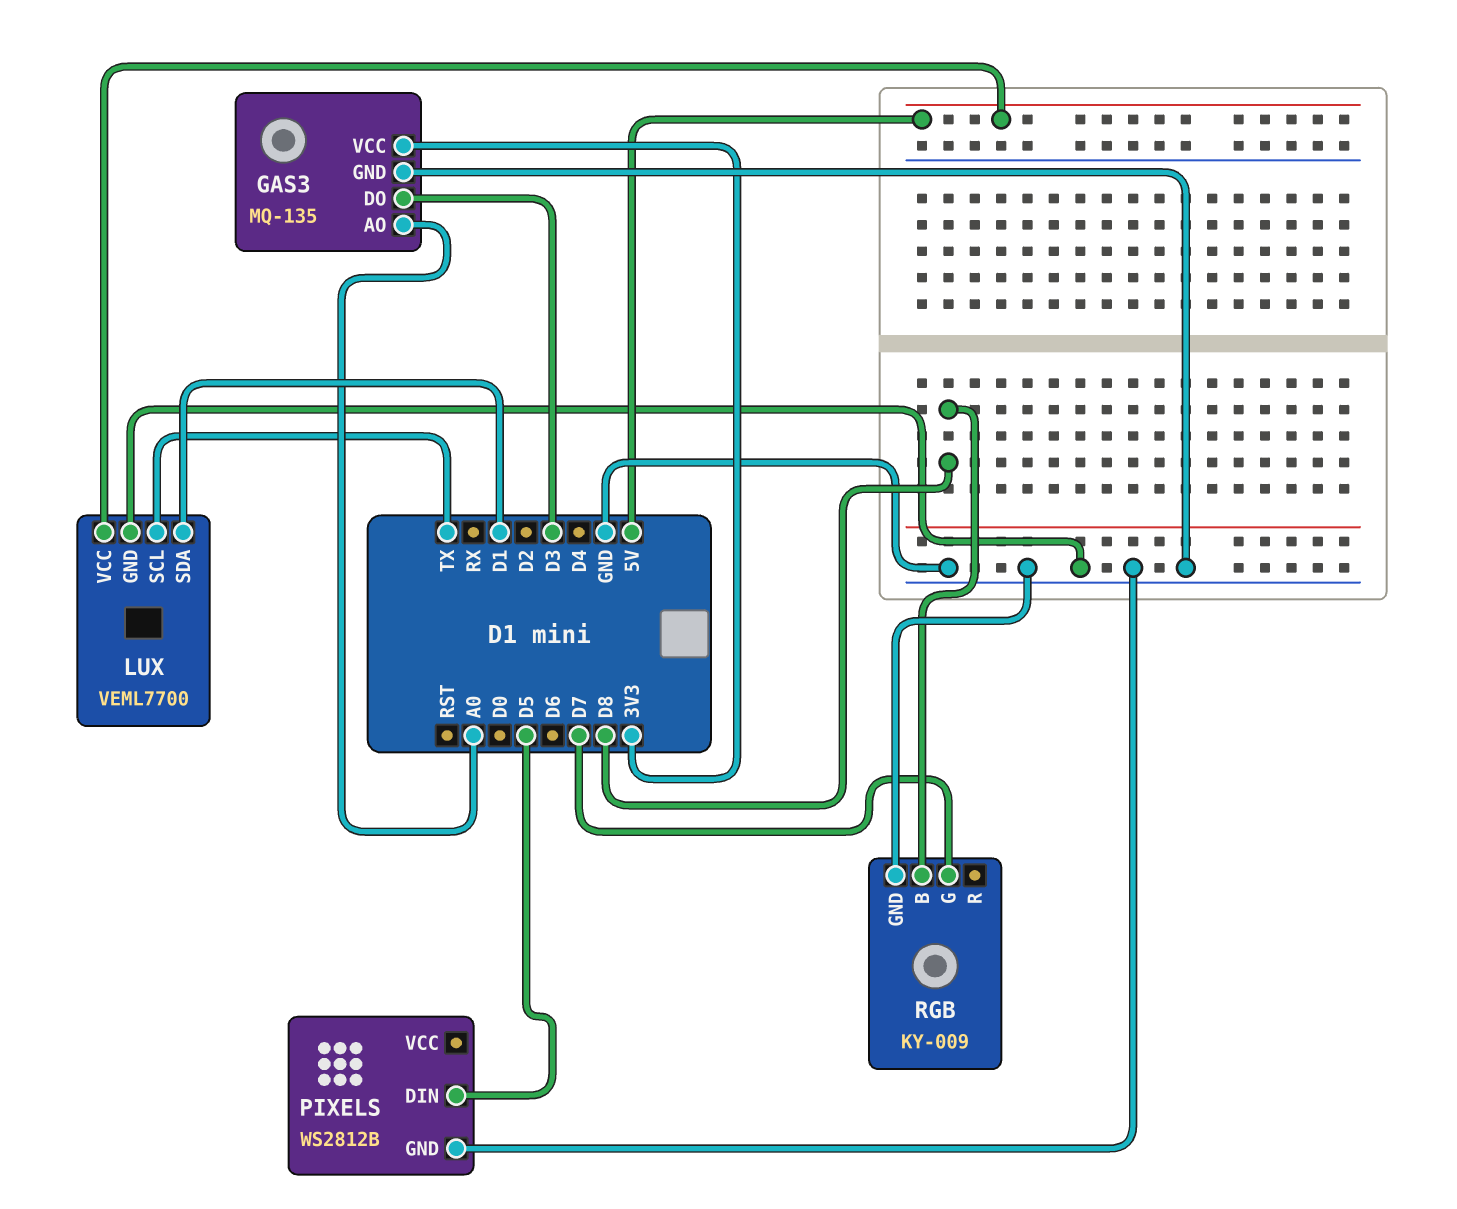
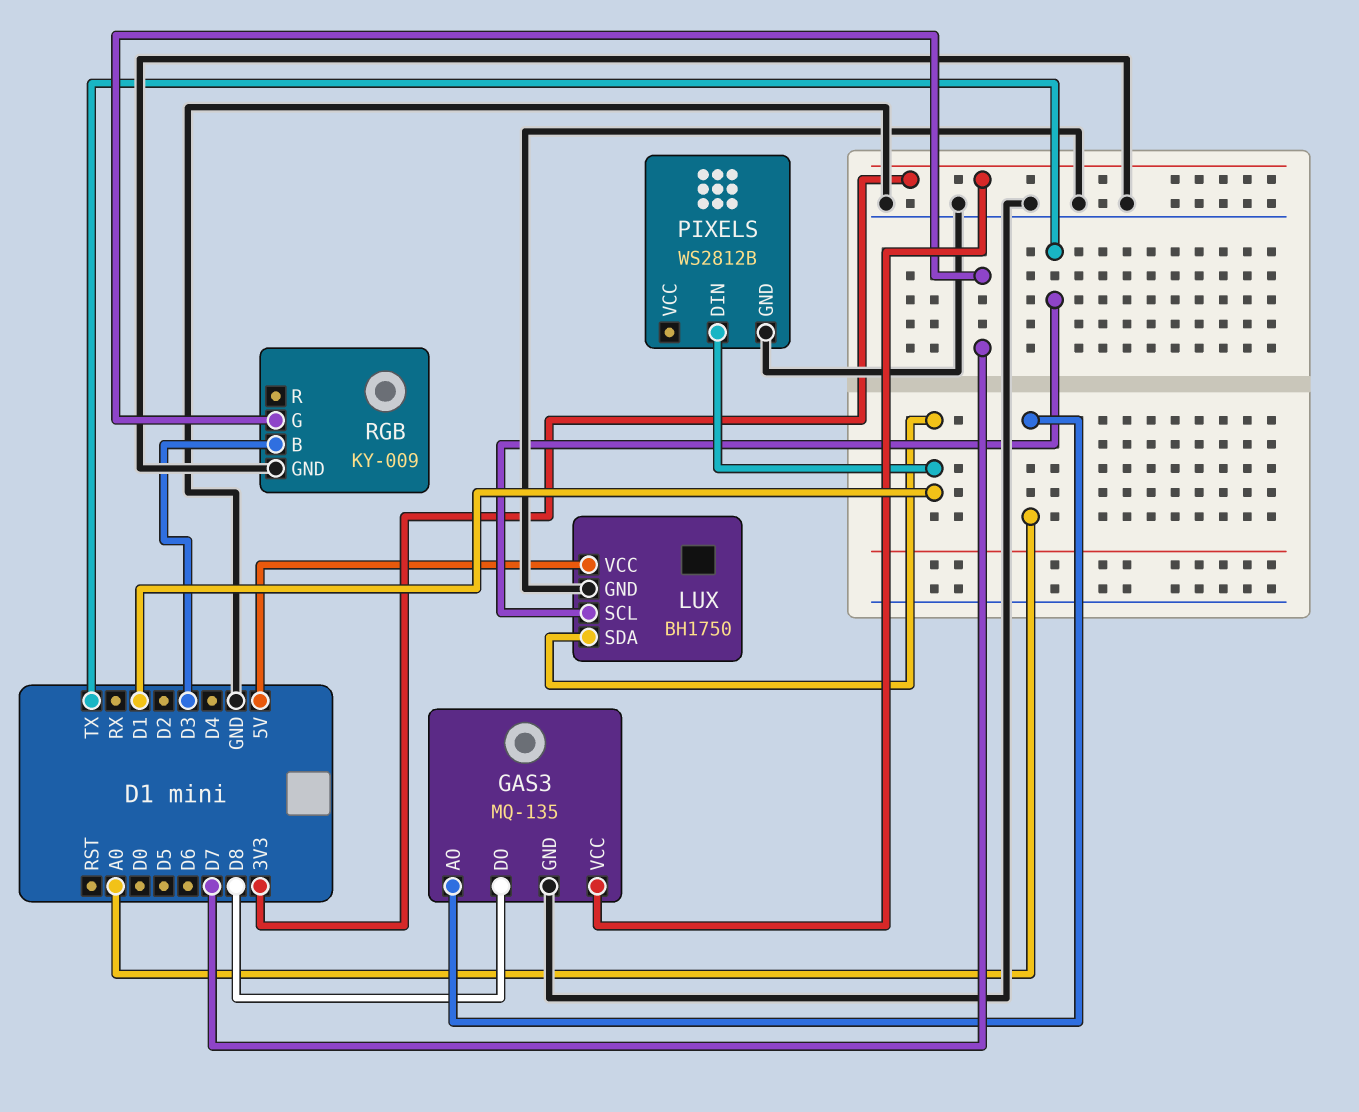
GAS3 pin DO: D3 -> D8
LUX: VEML7700 -> BH1750
PIXELS pin DIN: D5 -> D1
RGB pin B: D8 -> D3

